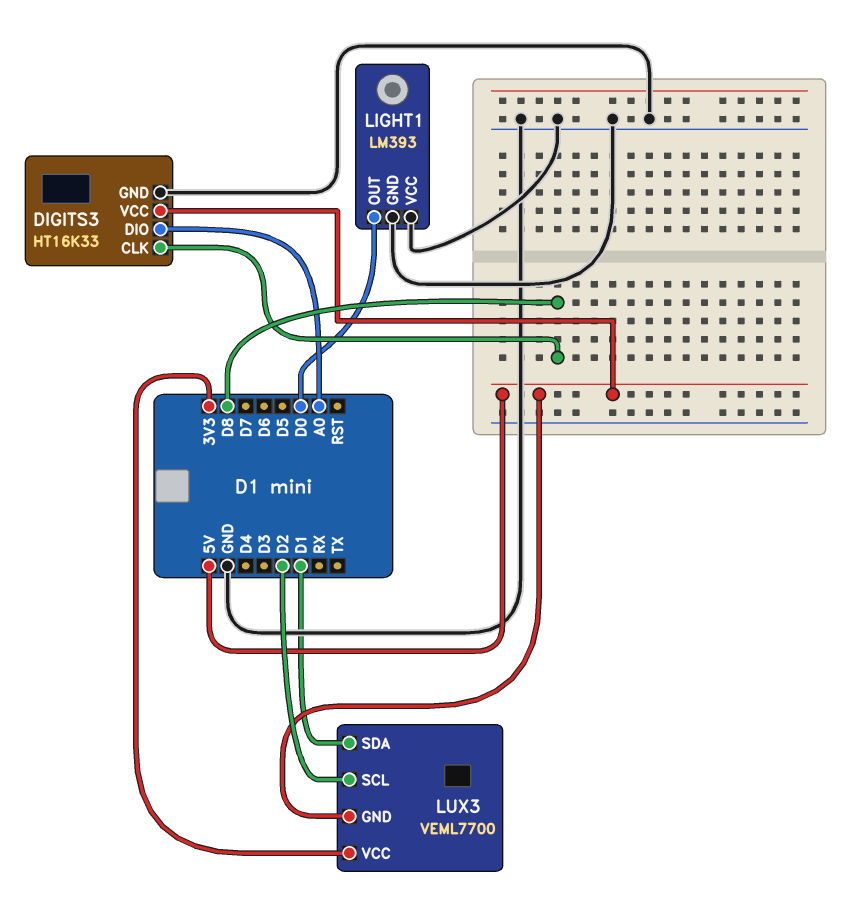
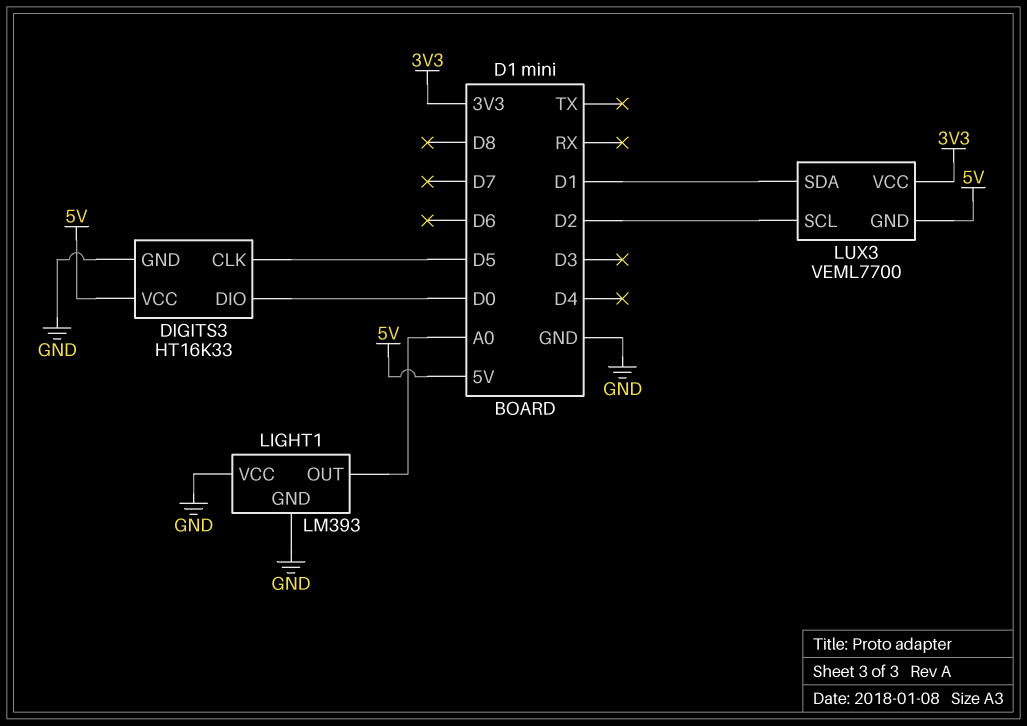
DIGITS3 pin CLK: D8 -> D5
DIGITS3 pin DIO: A0 -> D0
LIGHT1 pin OUT: D0 -> A0

